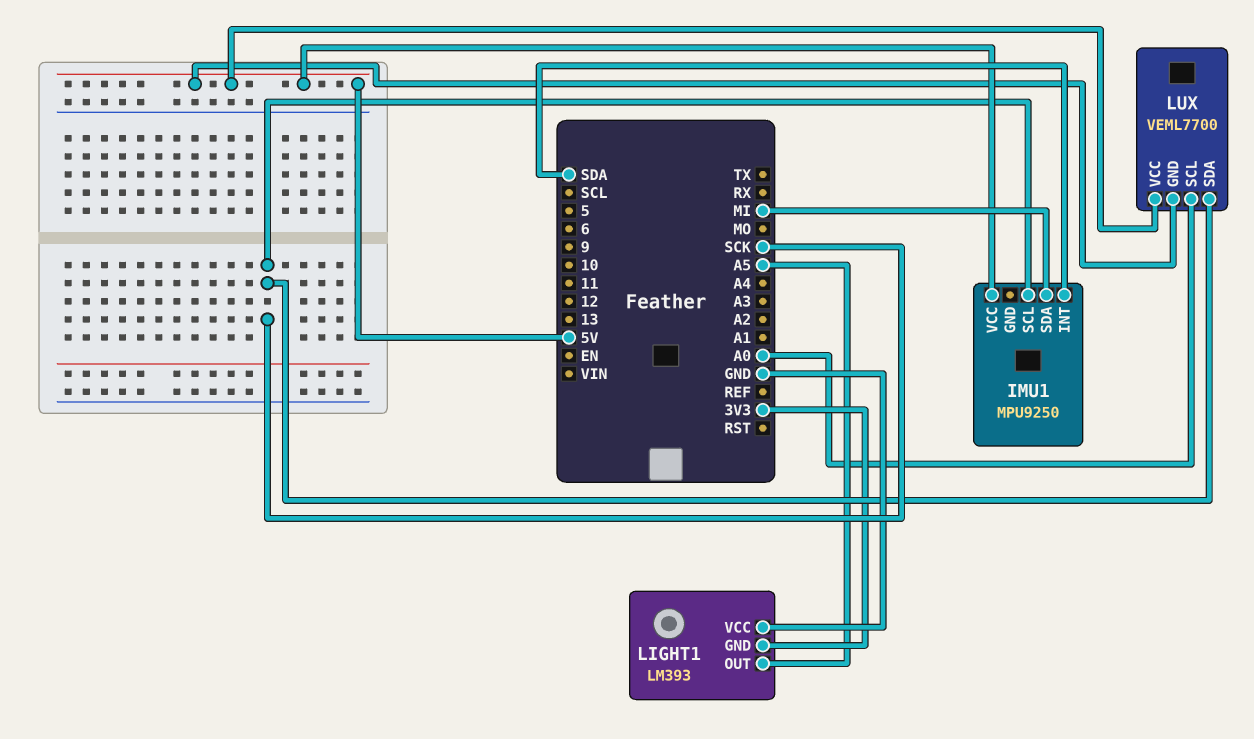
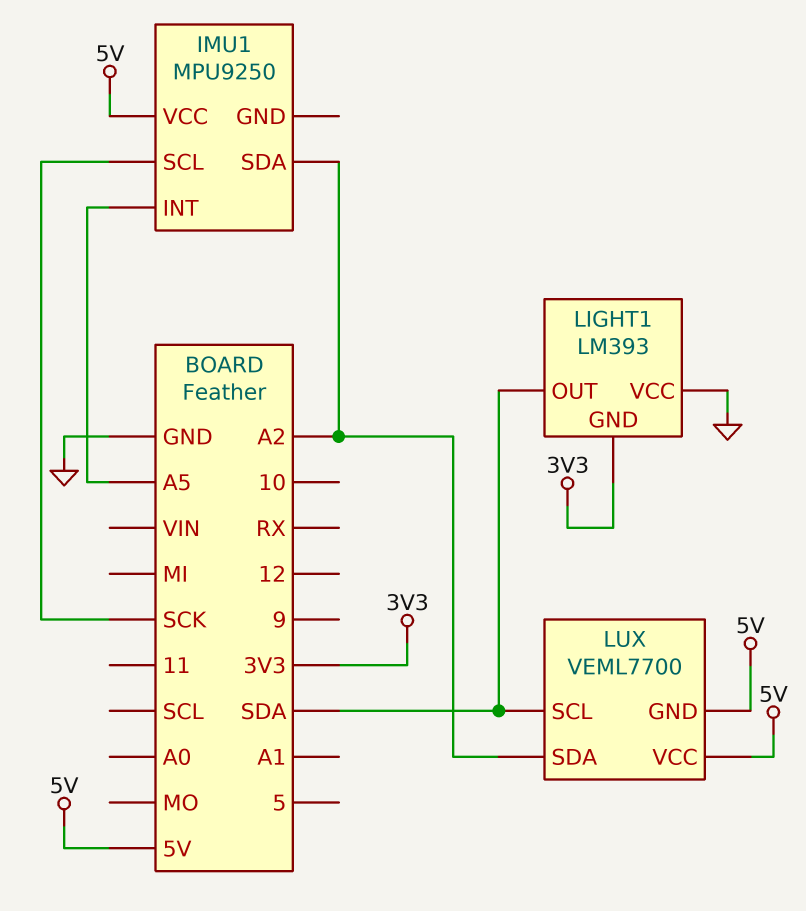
IMU1 pin INT: SDA -> A5
IMU1 pin SDA: MI -> A2
LIGHT1 pin OUT: A5 -> SDA
LUX pin SCL: A0 -> SDA
LUX pin SDA: SCK -> A2

